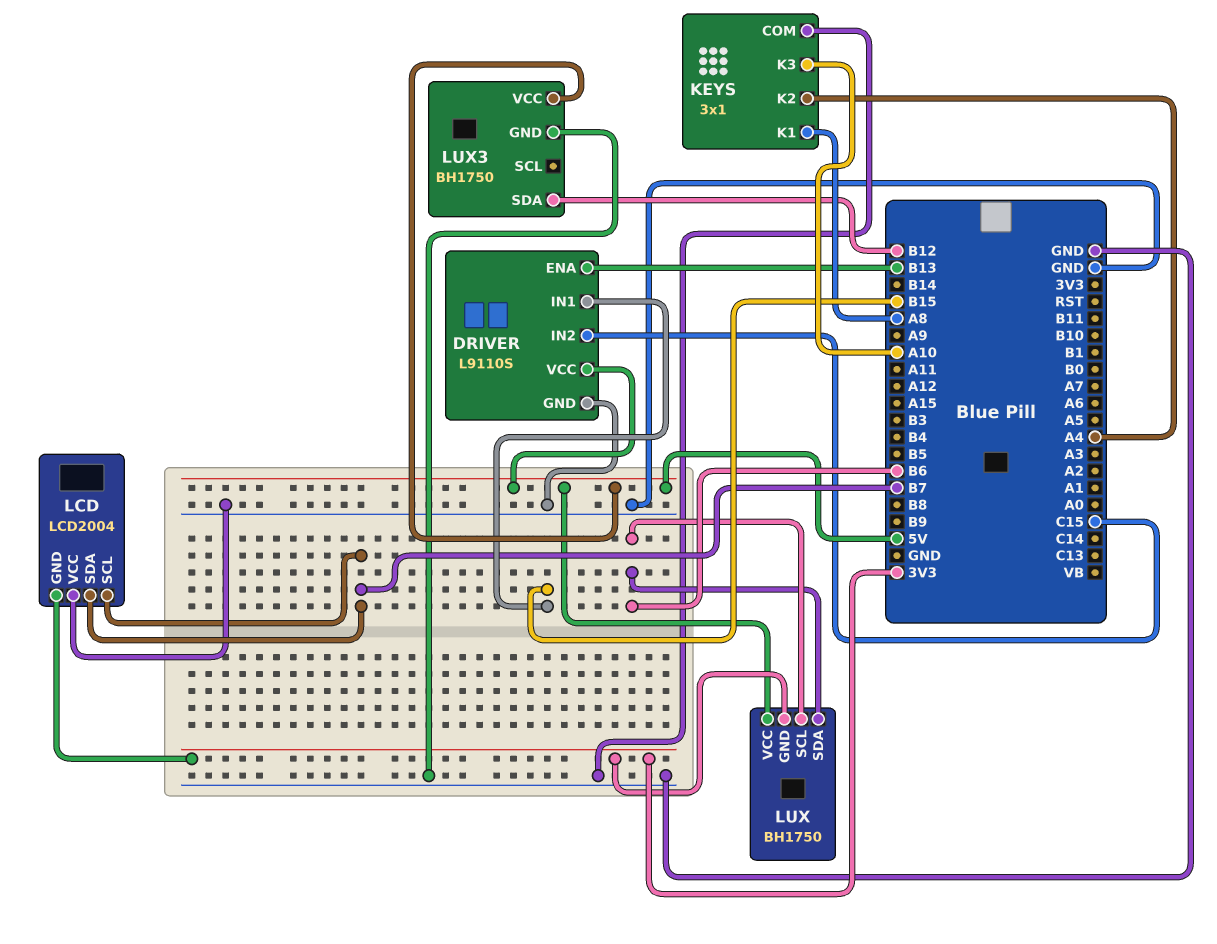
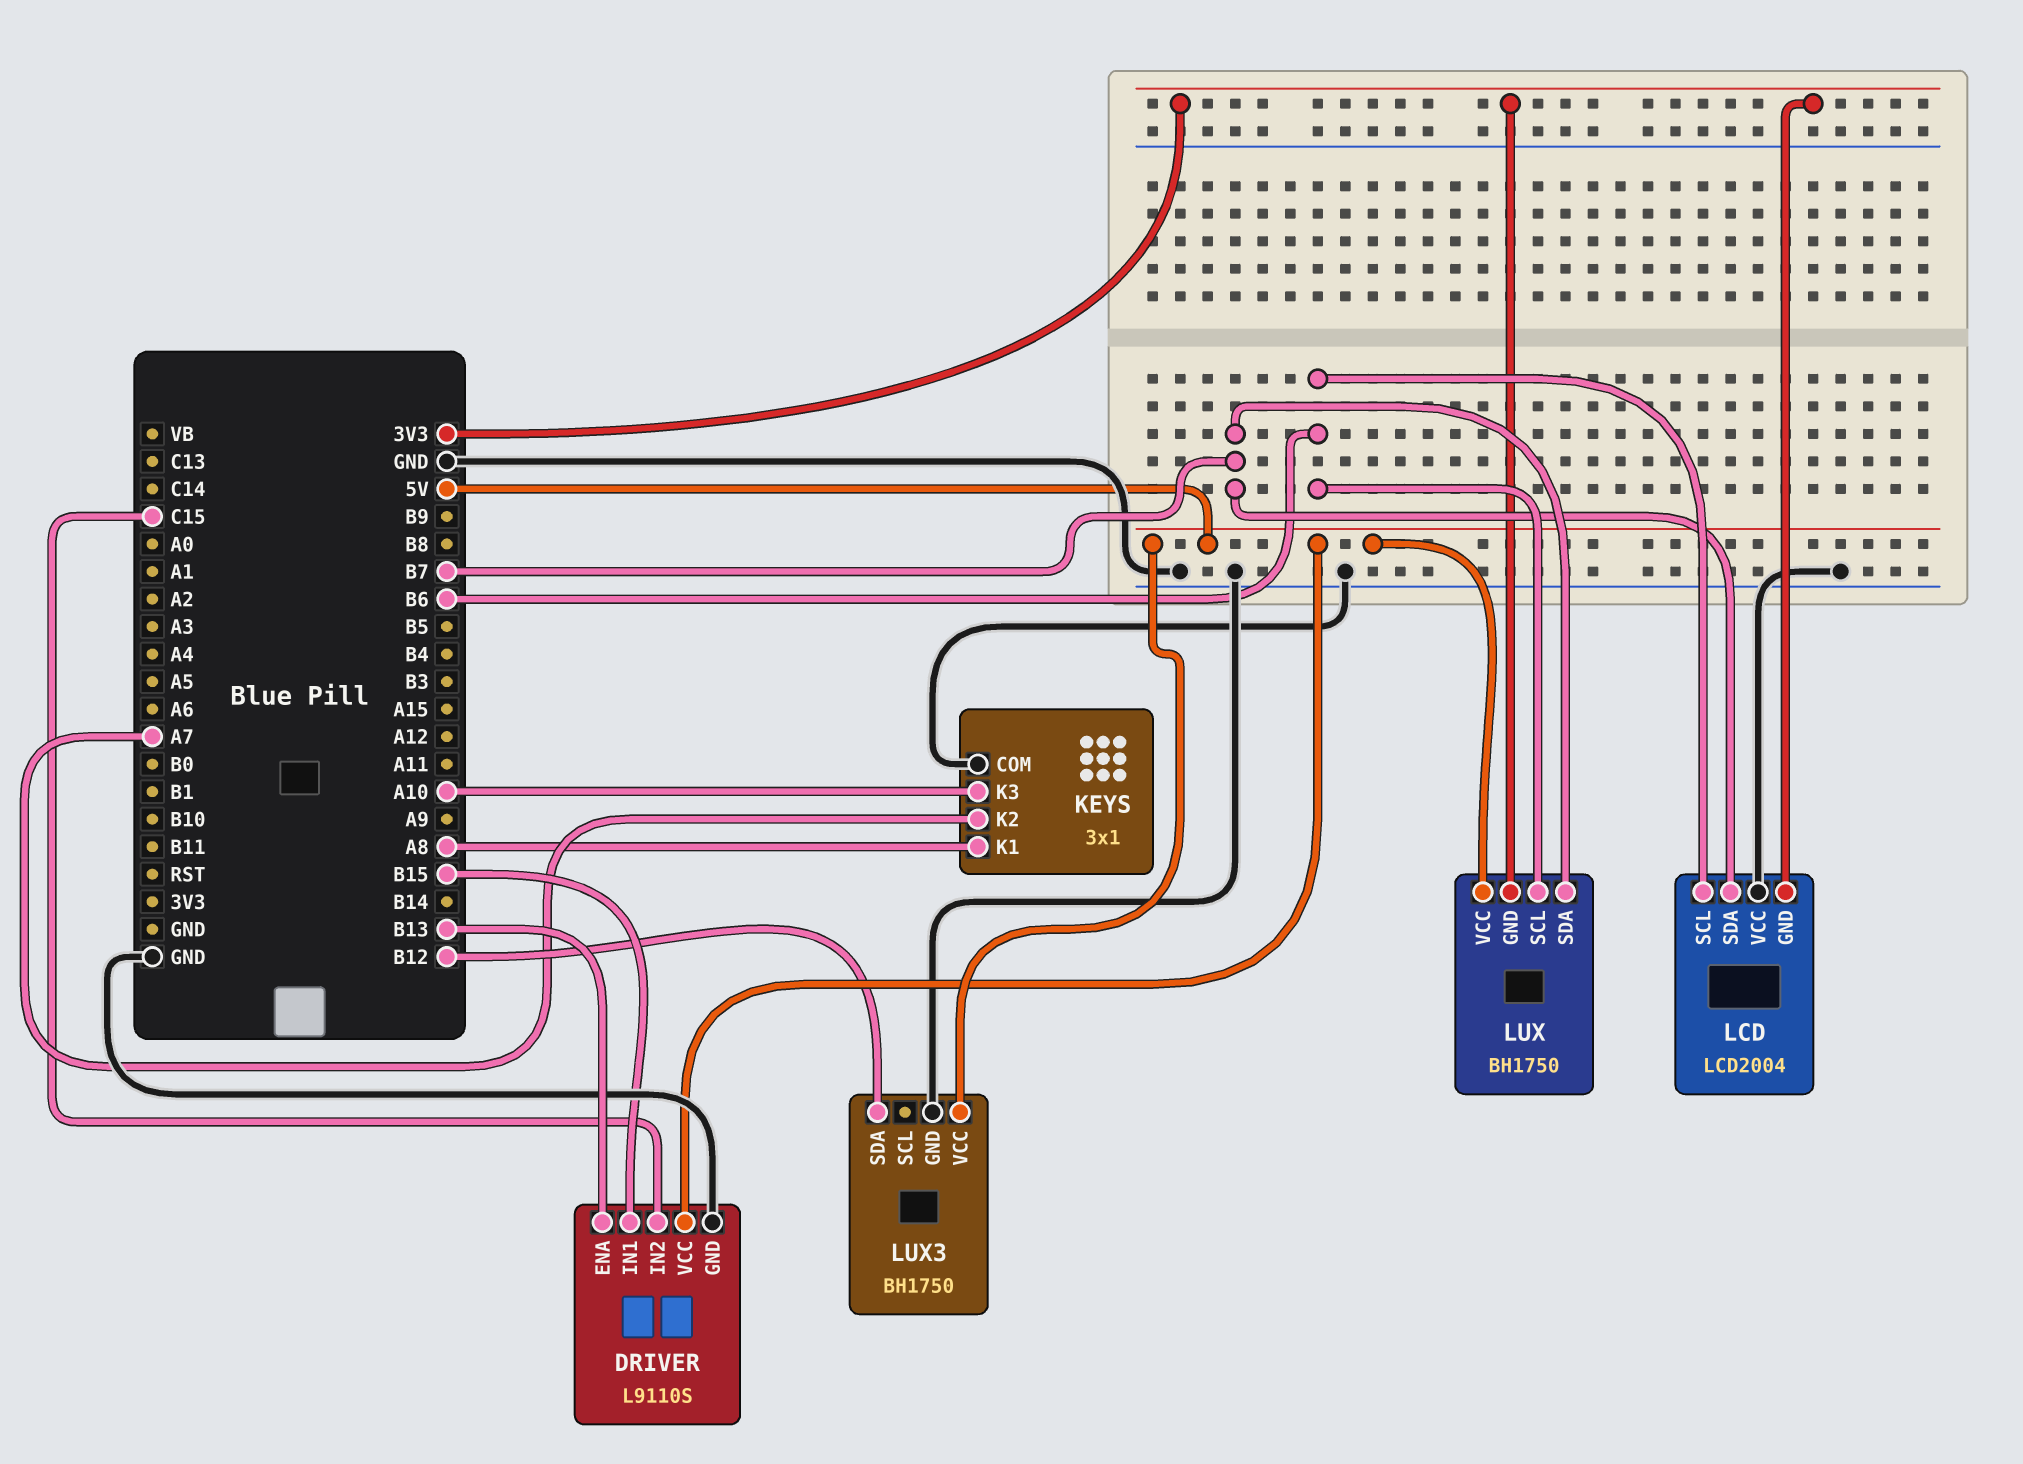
KEYS pin K2: A4 -> A7
LCD pin SCL: B7 -> B6
LUX pin SDA: B6 -> B7

